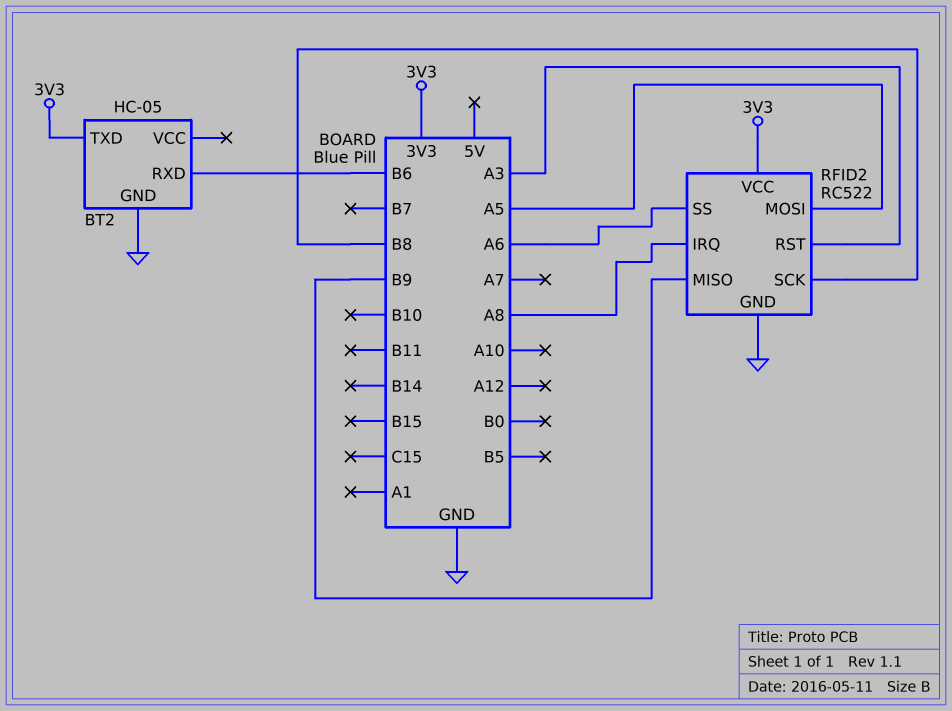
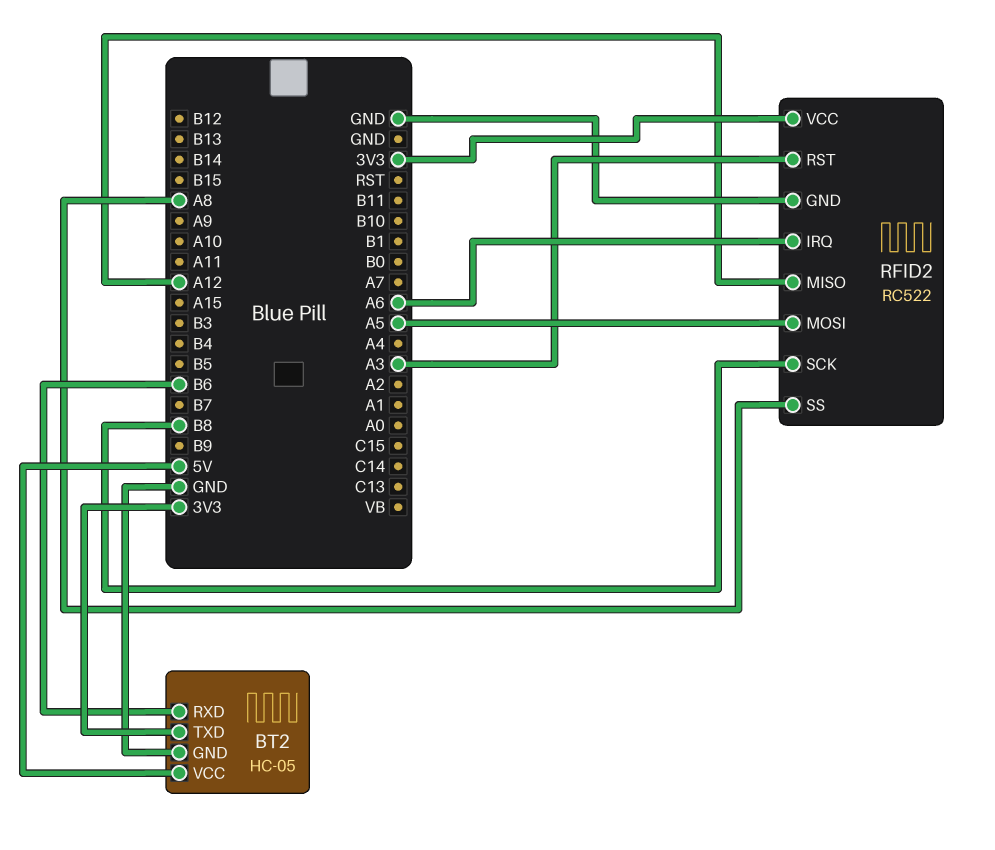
BT2 pin VCC: none -> 5V
RFID2 pin IRQ: A8 -> A6
RFID2 pin MISO: B9 -> A12
RFID2 pin SS: A6 -> A8

